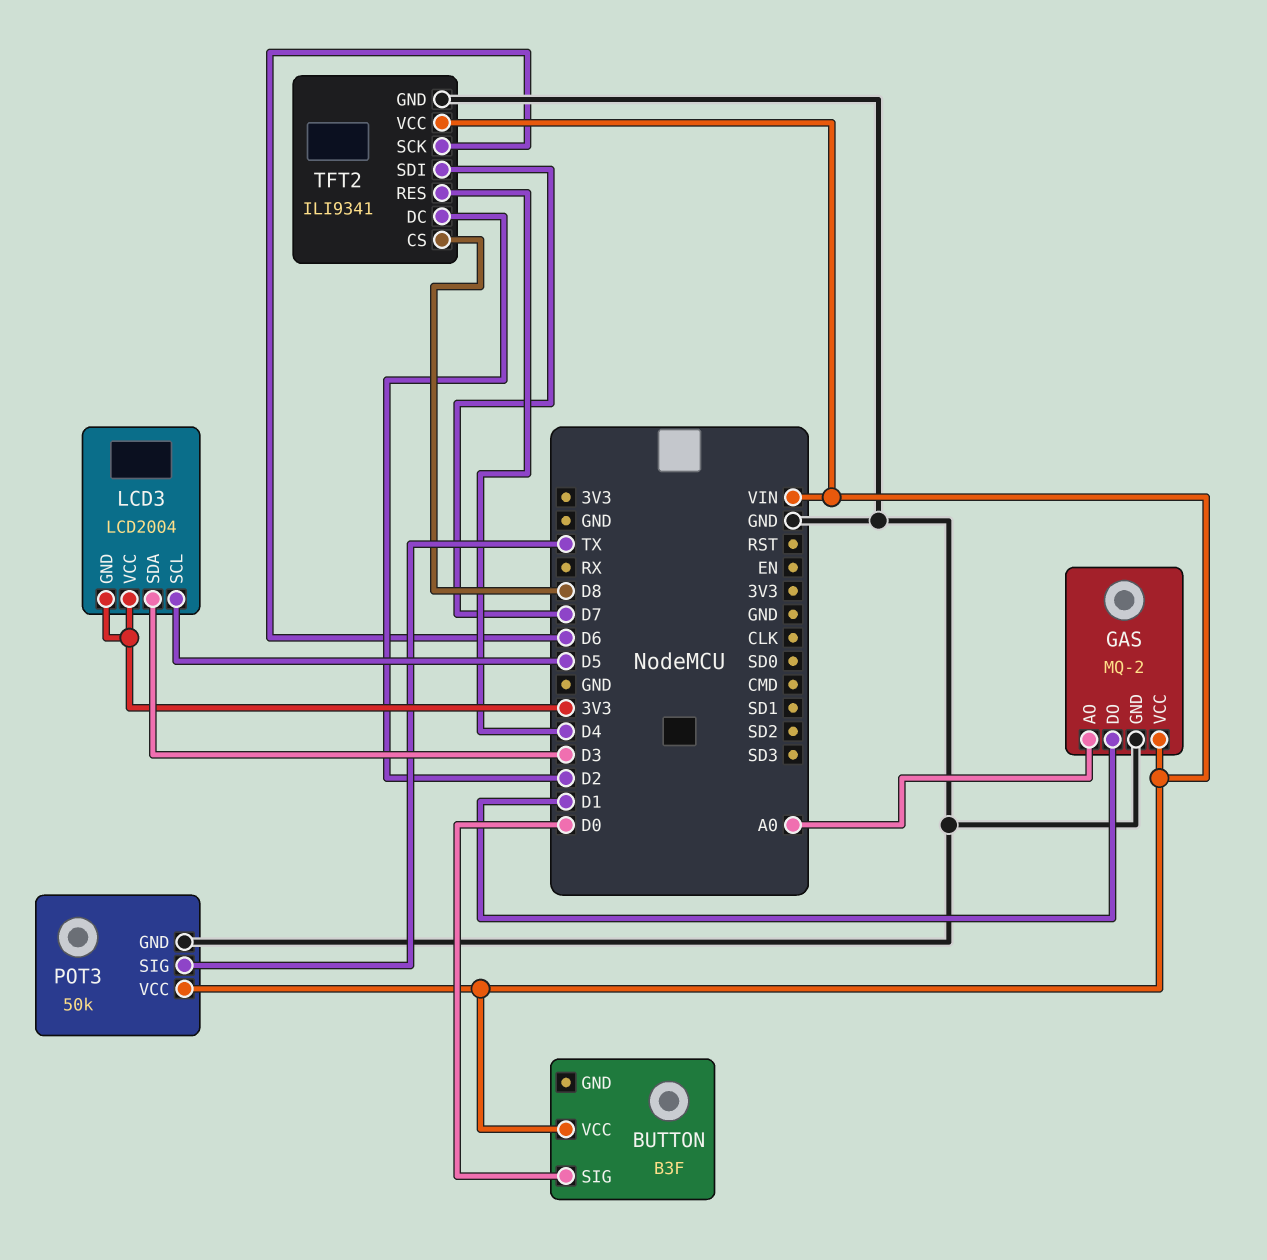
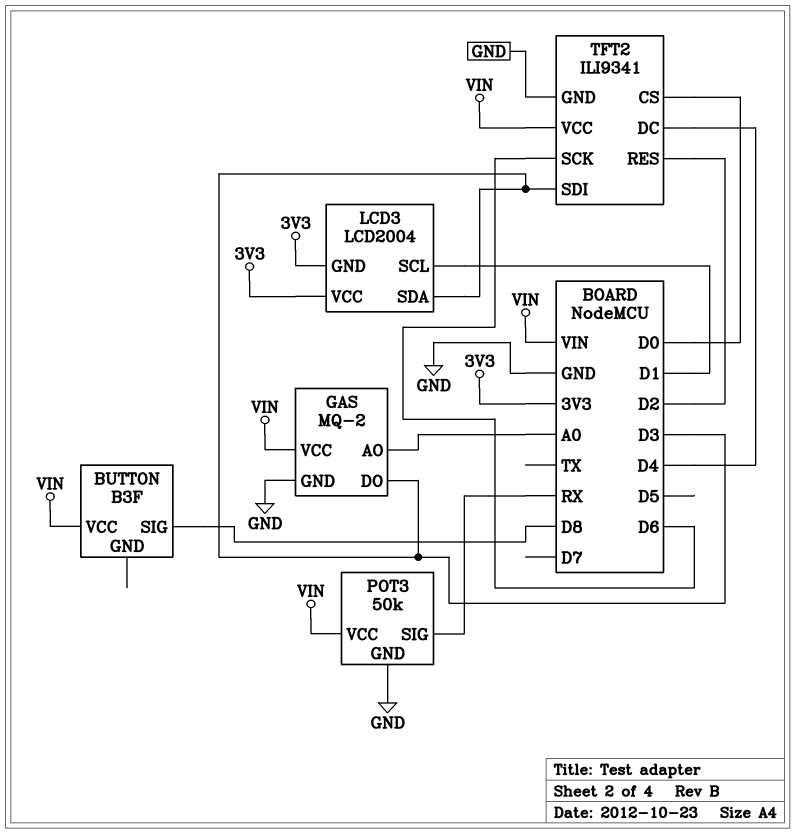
BUTTON pin SIG: D0 -> D8
GAS pin DO: D1 -> D3
LCD3 pin SCL: D5 -> D1
POT3 pin SIG: TX -> RX
TFT2 pin CS: D8 -> D0
TFT2 pin DC: D2 -> D4
TFT2 pin RES: D4 -> D2
TFT2 pin SDI: D7 -> D3

